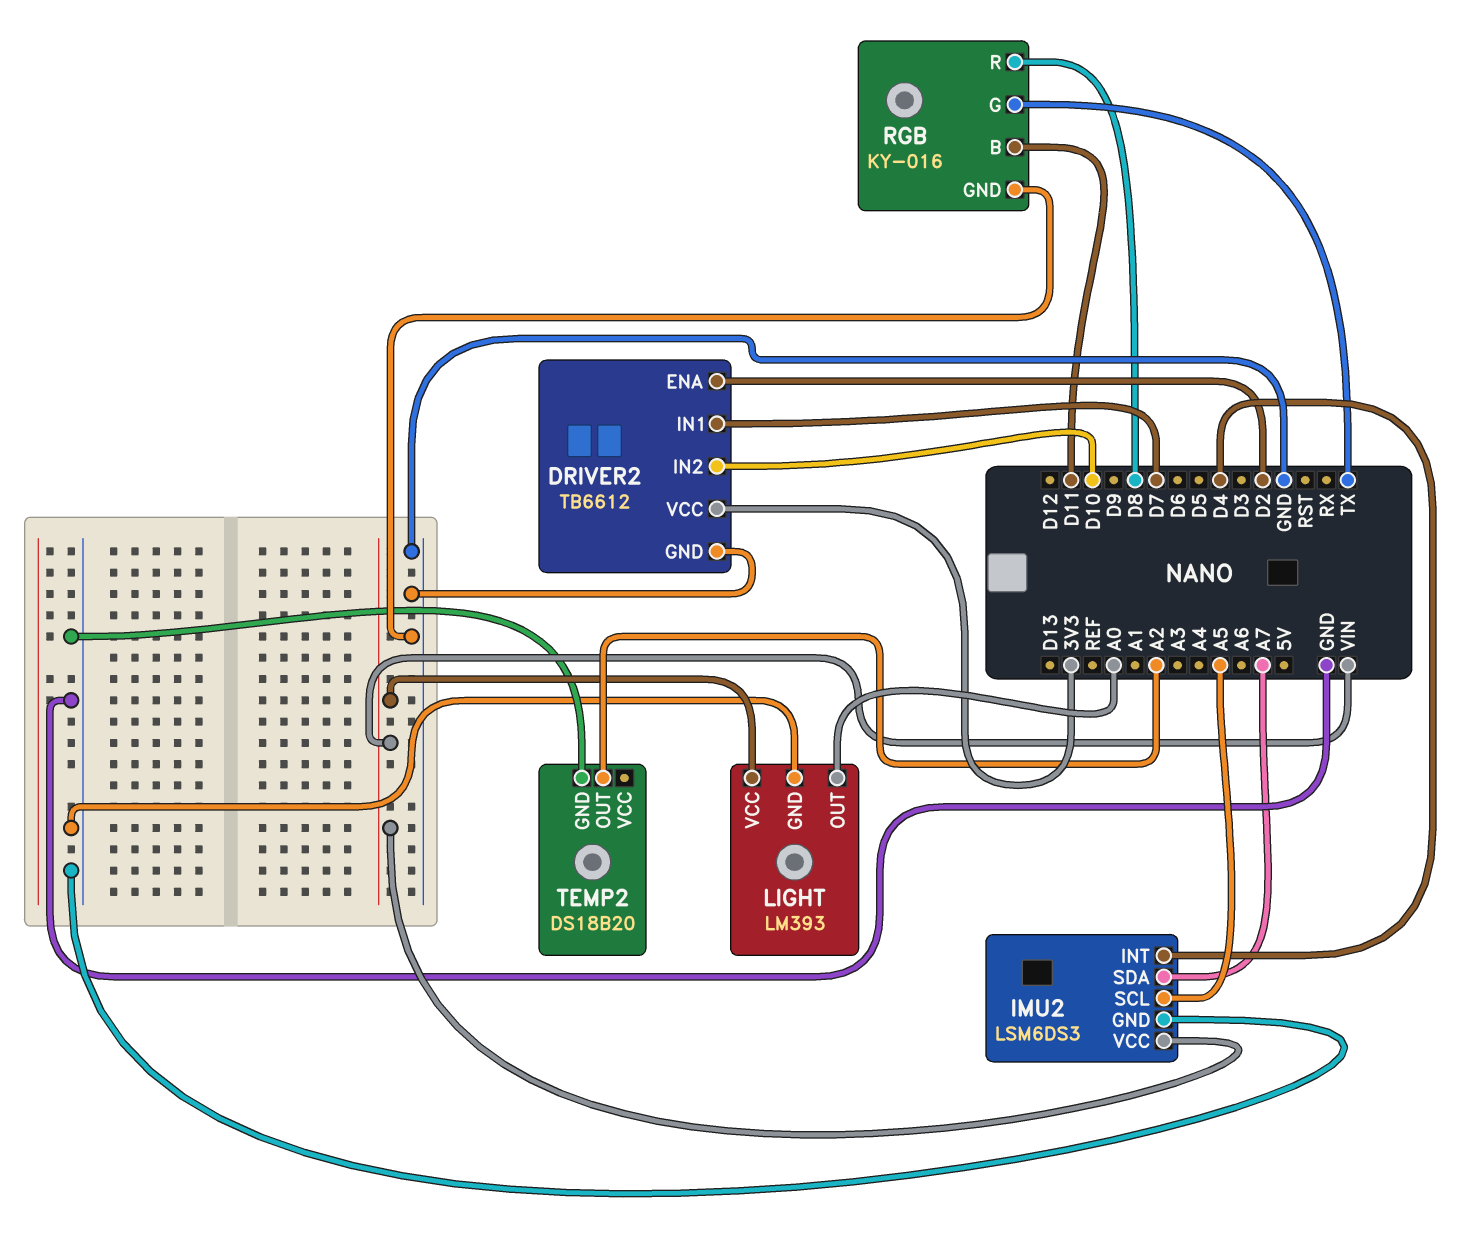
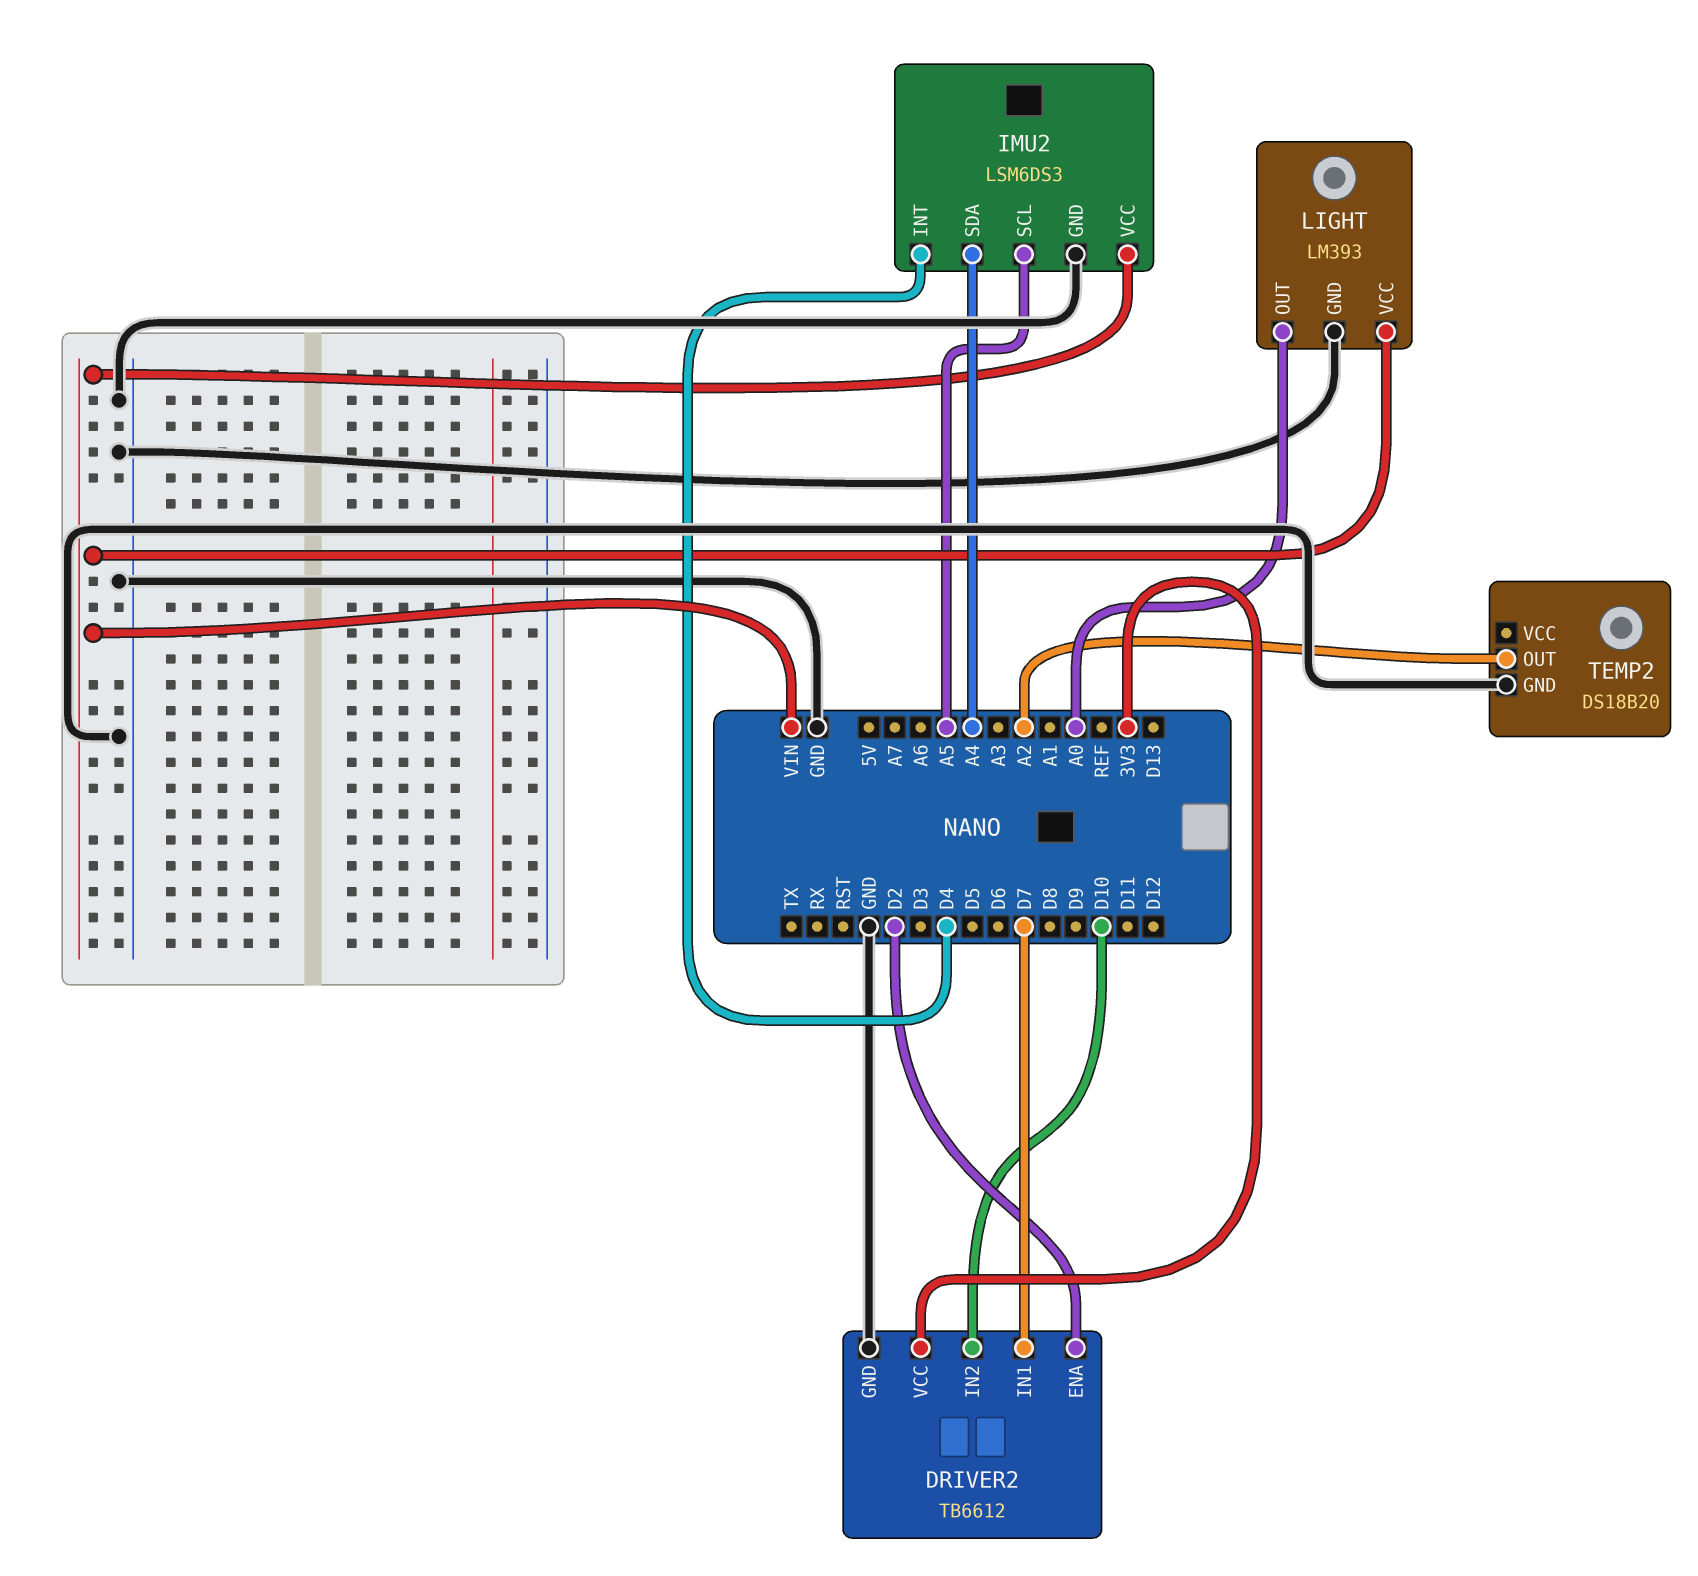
IMU2 pin SDA: A7 -> A4
RGB: KY-016 -> none
RGB pin B: D11 -> none
RGB pin G: TX -> none
RGB pin GND: GND -> none
RGB pin R: D8 -> none

